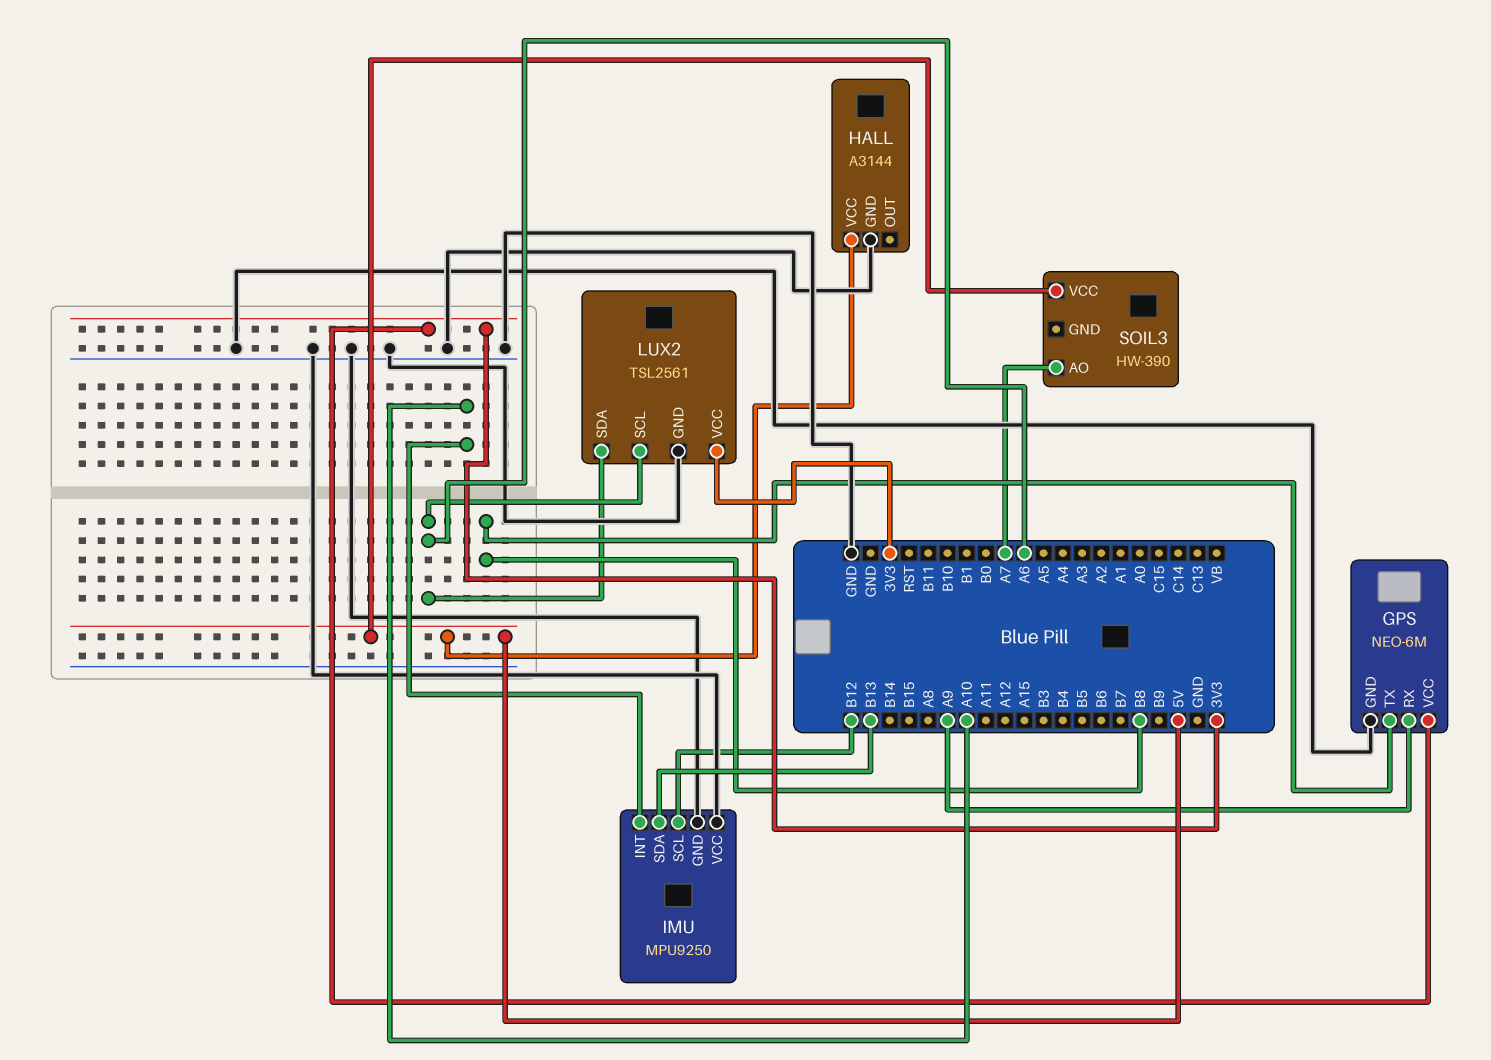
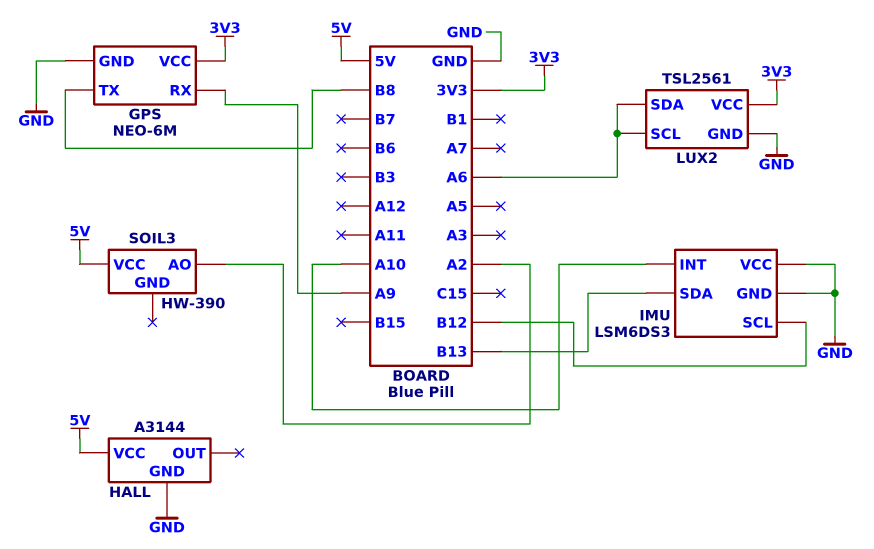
IMU: MPU9250 -> LSM6DS3
SOIL3 pin AO: A7 -> A2

